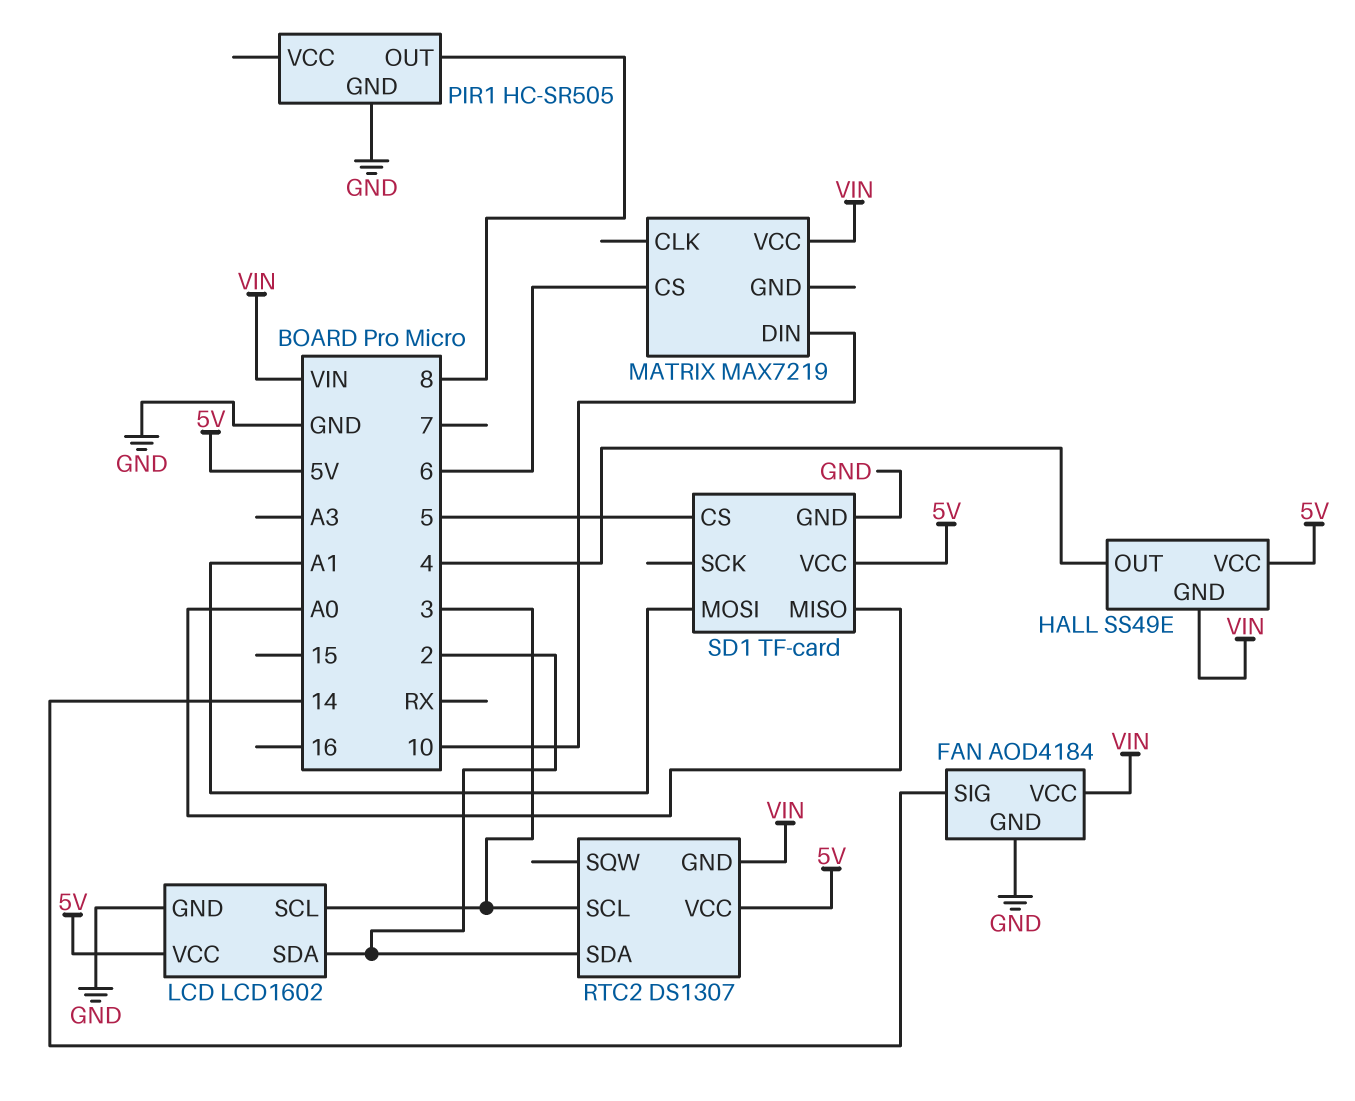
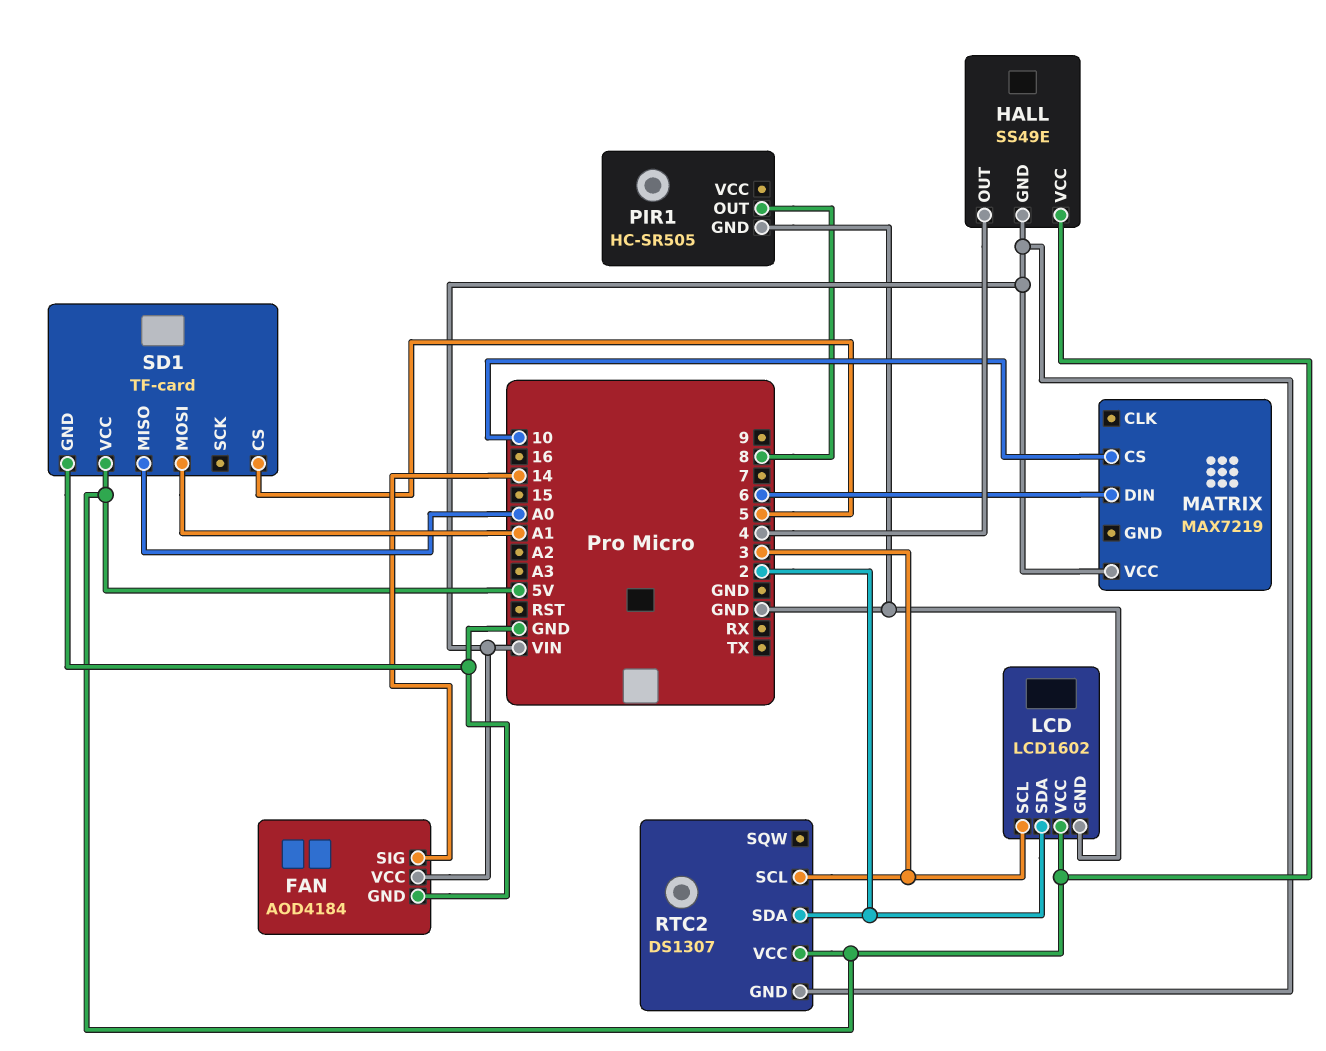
MATRIX pin CS: 6 -> 10
MATRIX pin DIN: 10 -> 6

